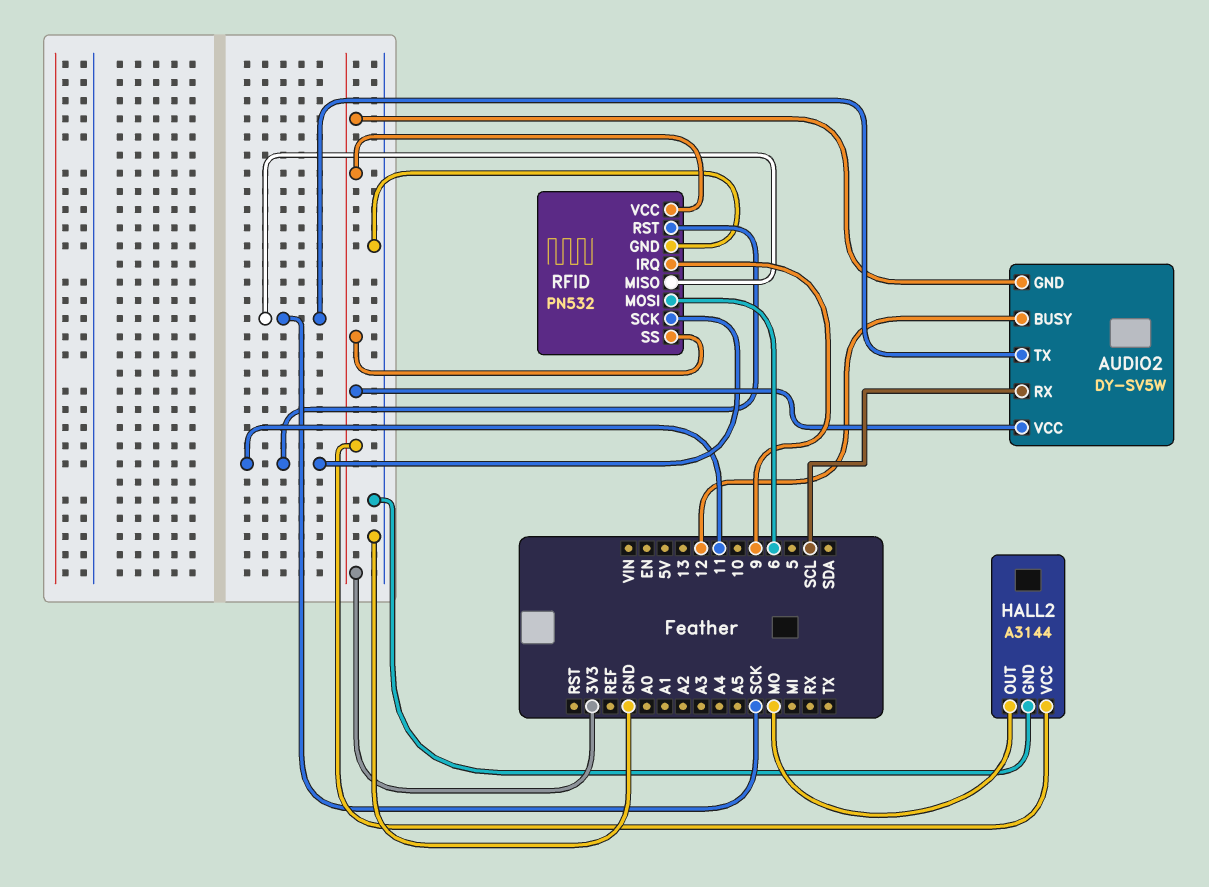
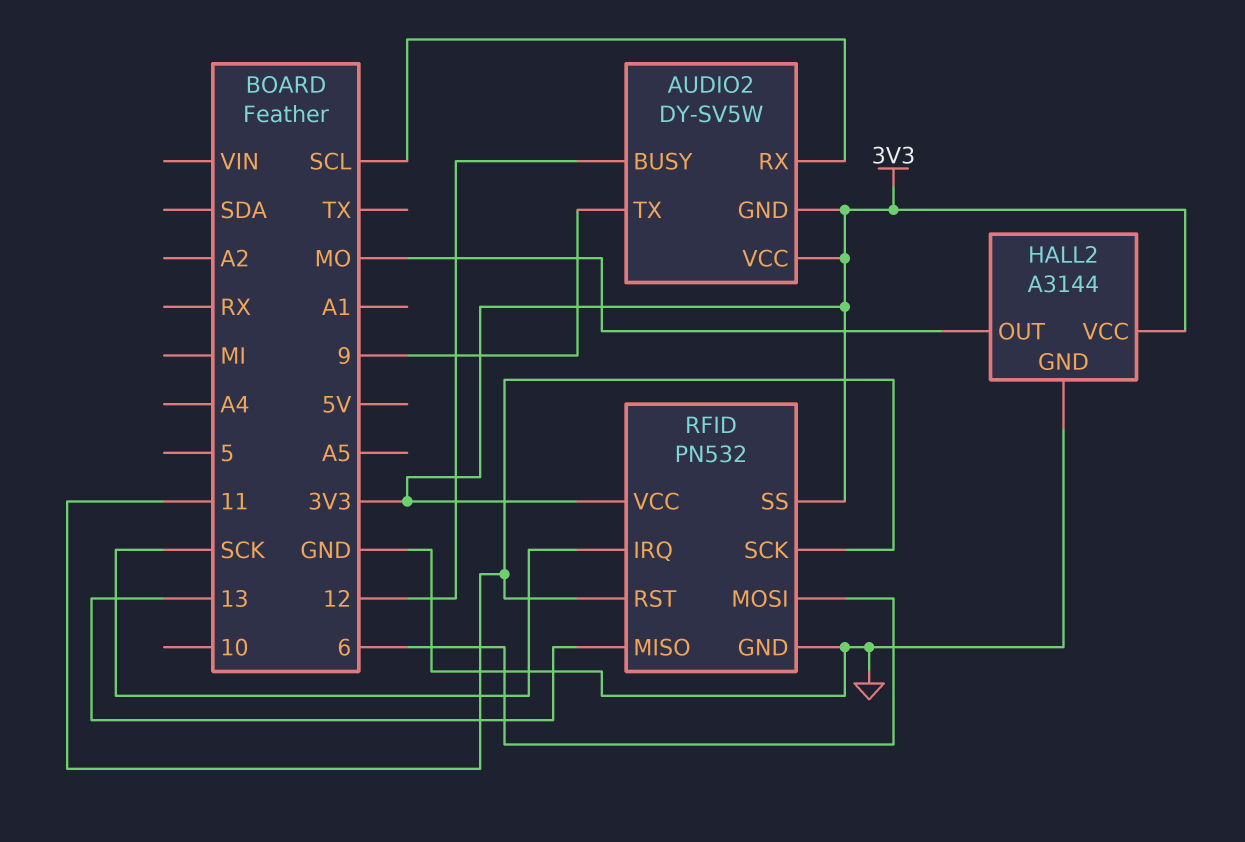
AUDIO2 pin TX: SCK -> 9
RFID pin IRQ: 9 -> SCK
RFID pin MISO: SCK -> 13

